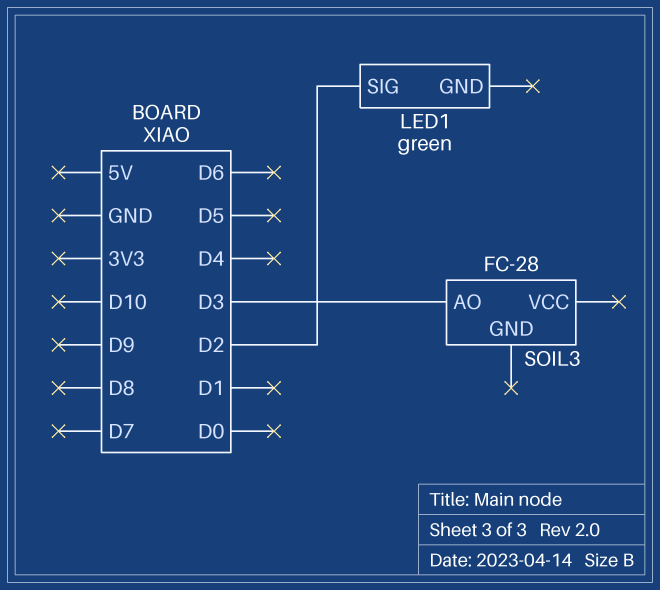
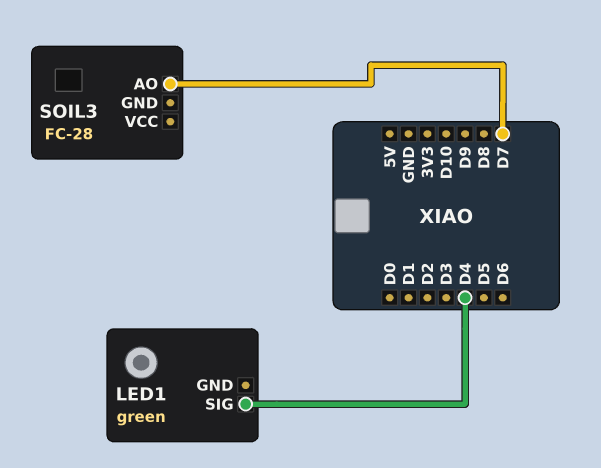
LED1 pin SIG: D2 -> D4
SOIL3 pin AO: D3 -> D7

